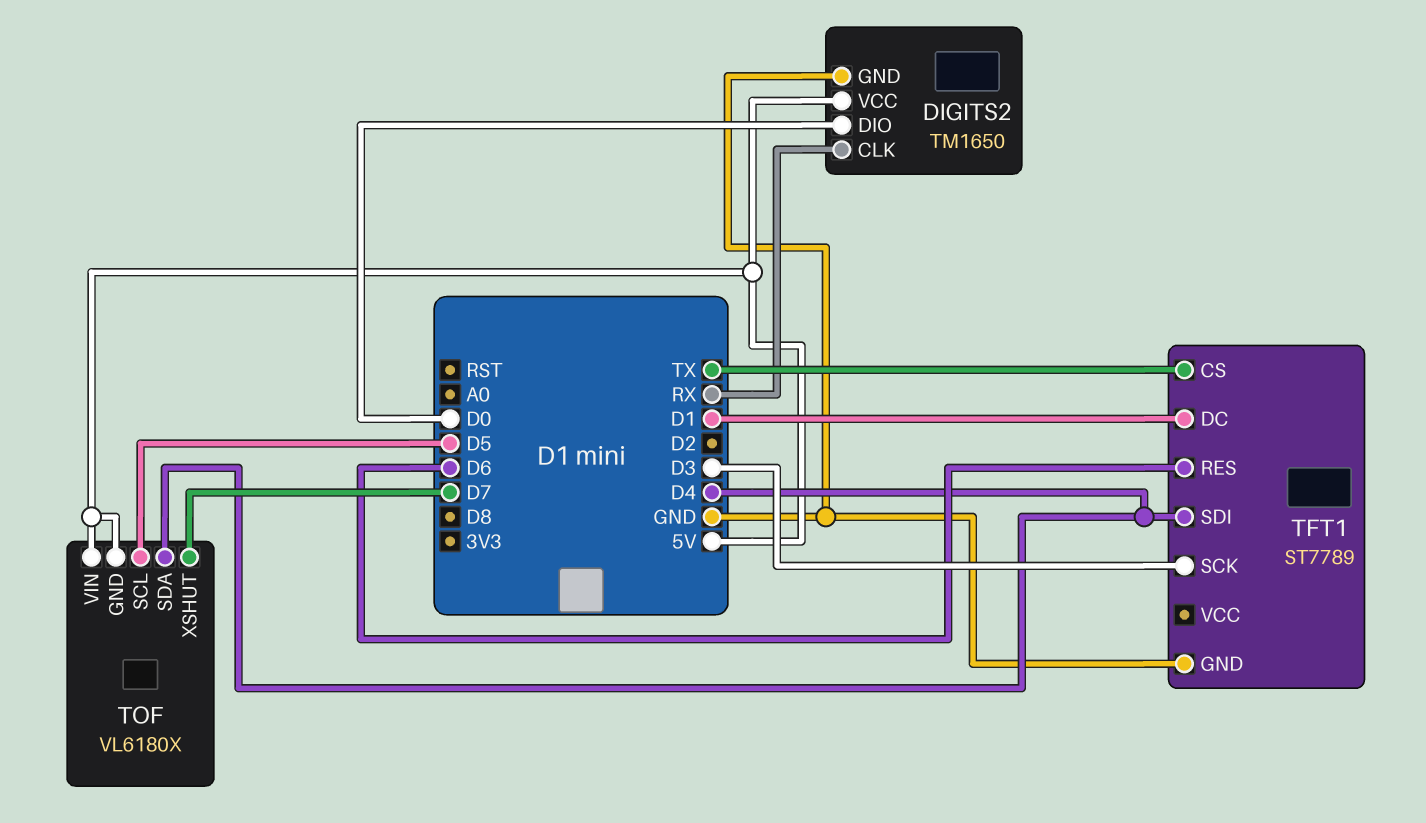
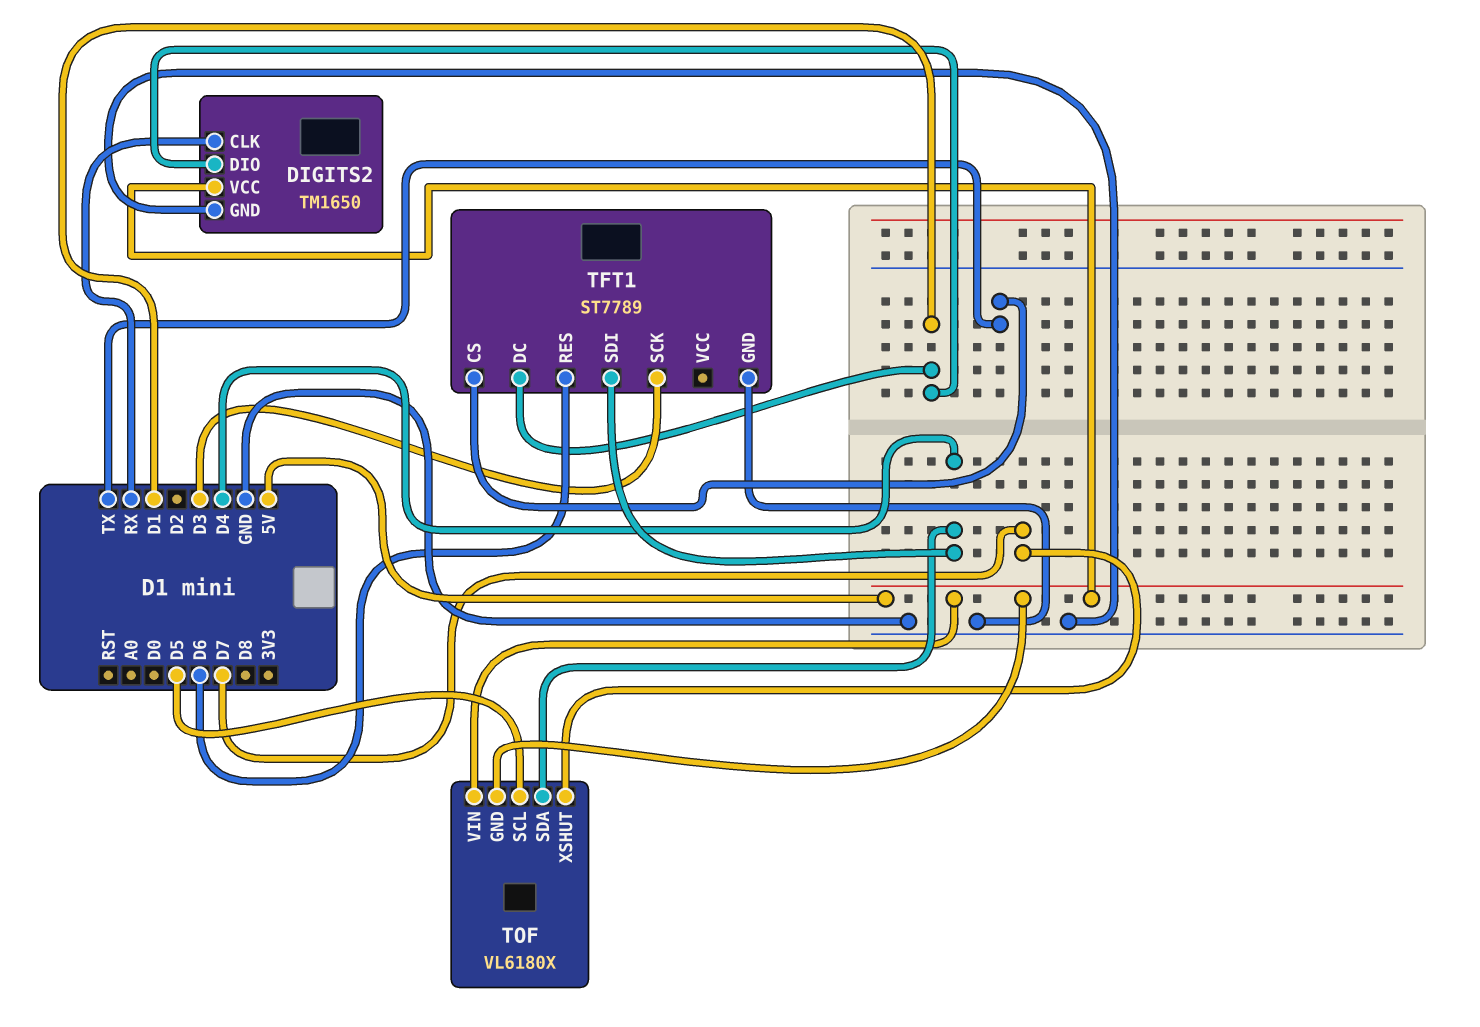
DIGITS2 pin DIO: D0 -> D1

